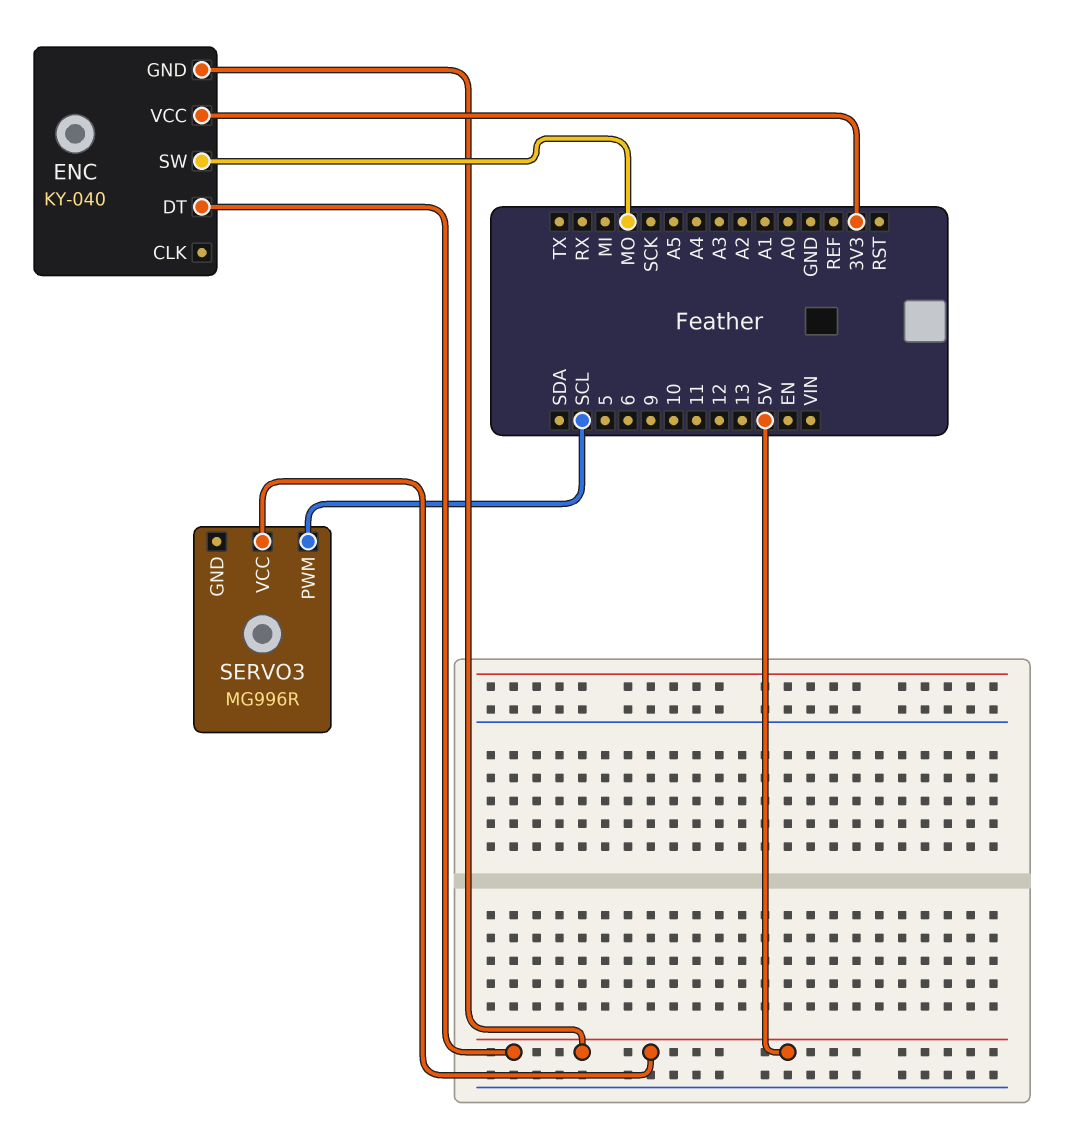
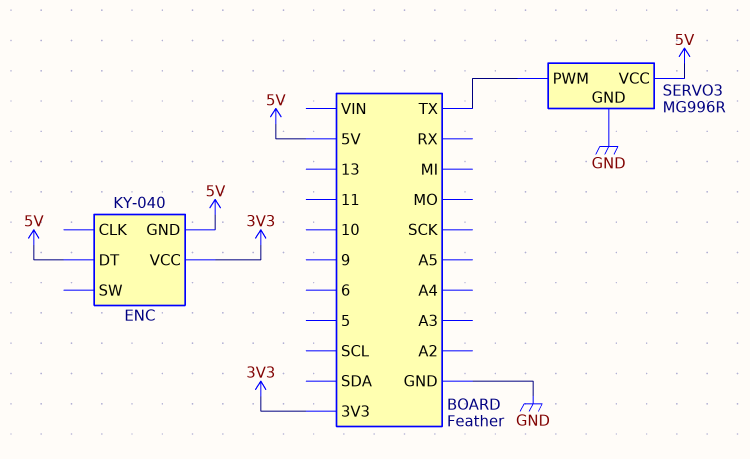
ENC pin SW: MO -> none
SERVO3 pin GND: none -> GND
SERVO3 pin PWM: SCL -> TX

